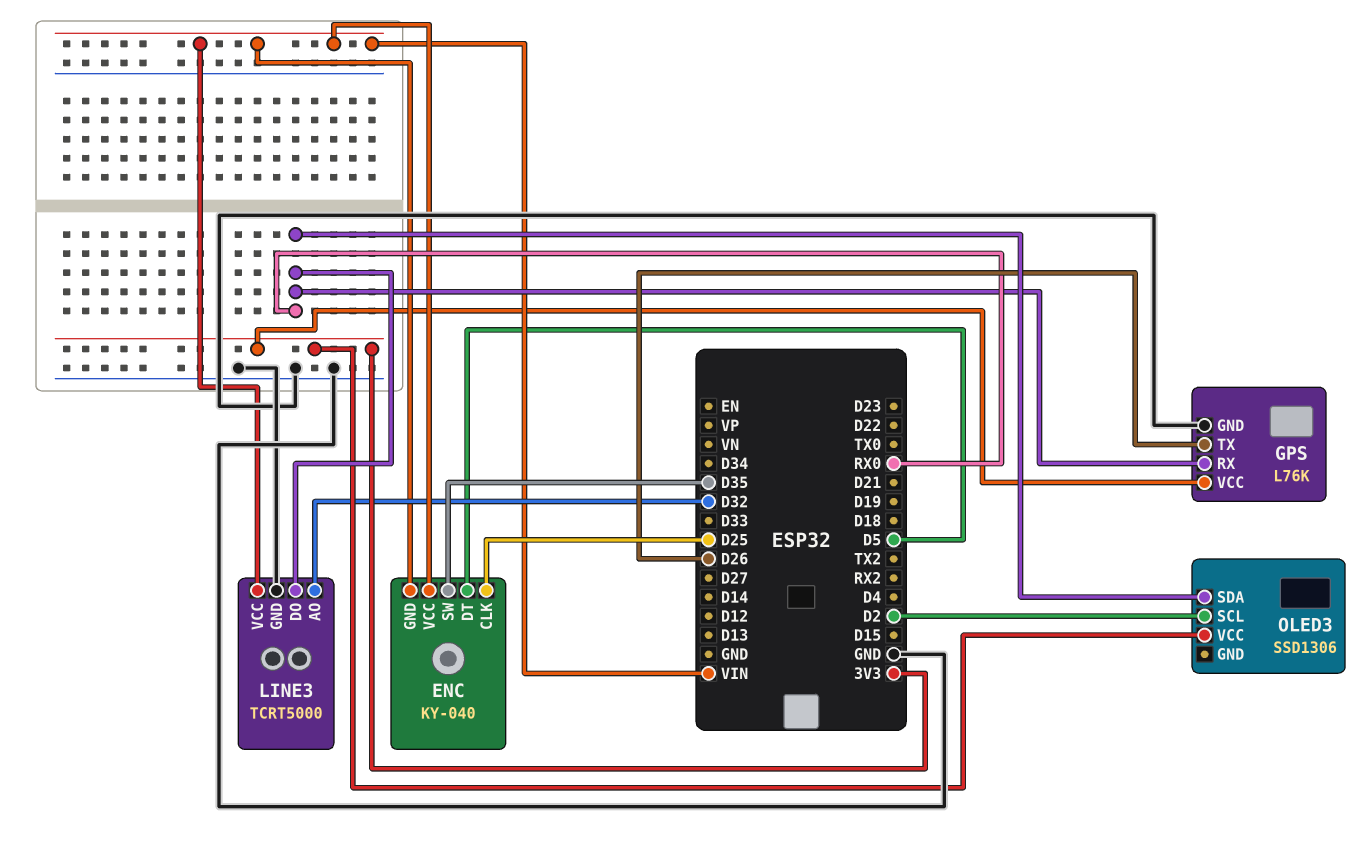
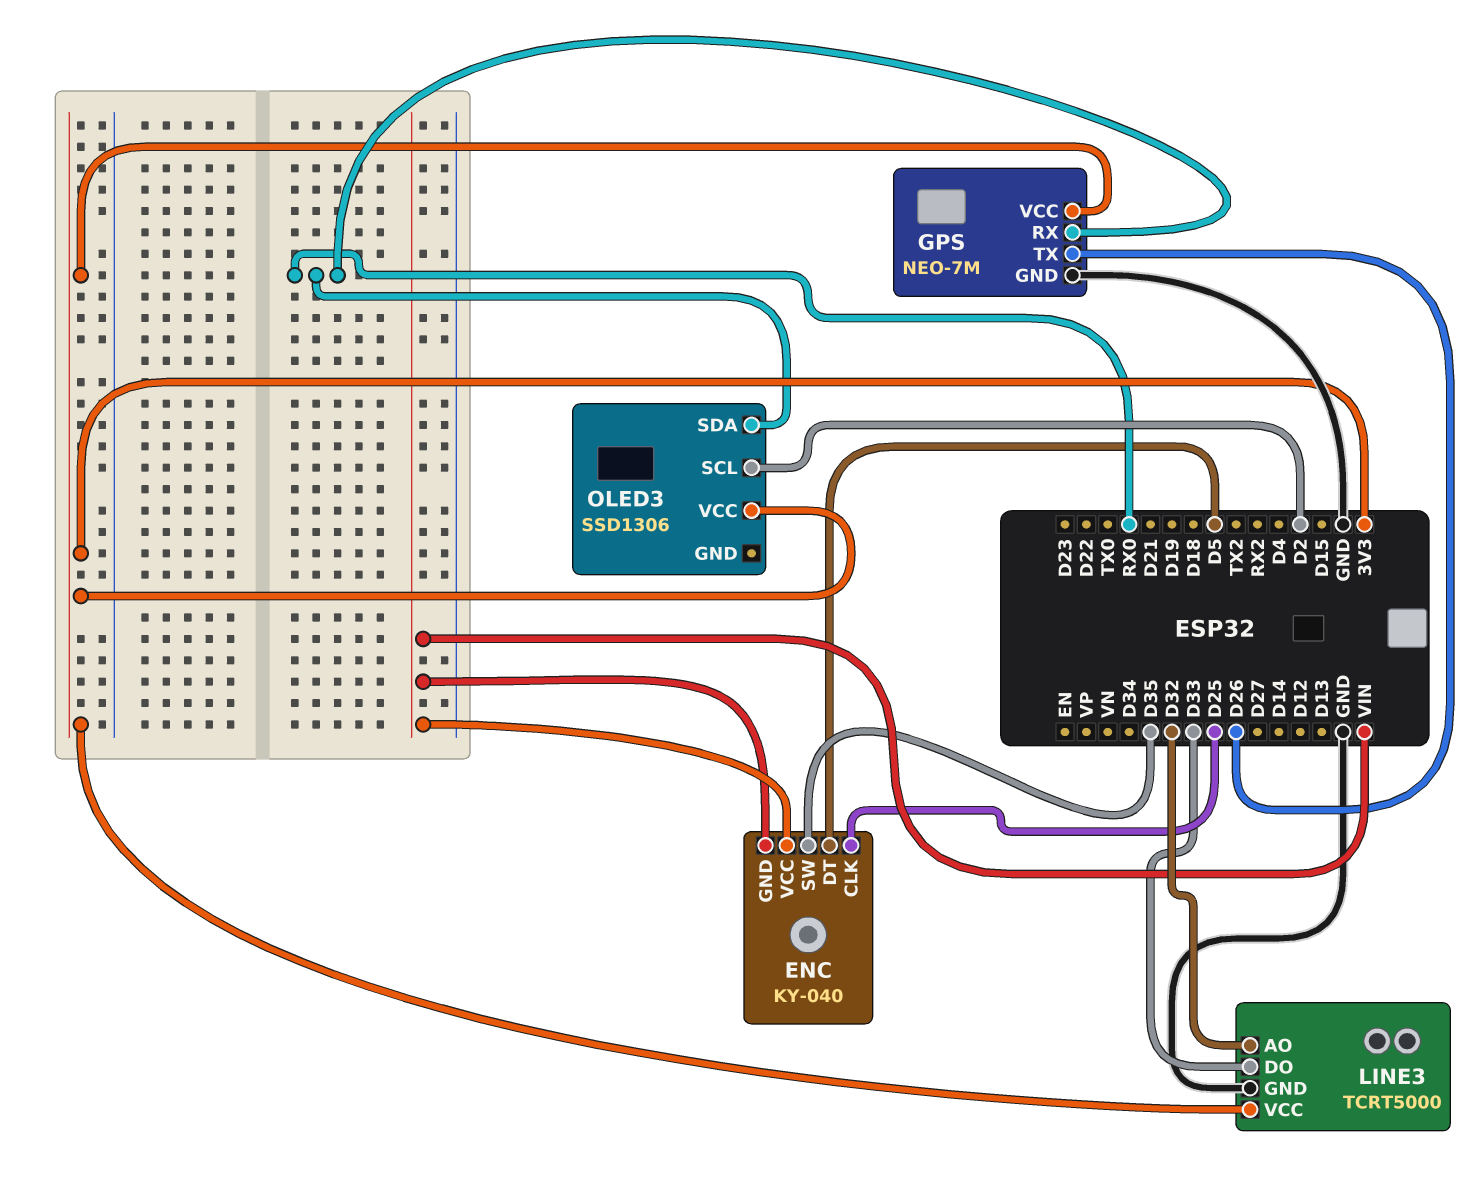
GPS: L76K -> NEO-7M
LINE3 pin DO: RX0 -> D33
LINE3 pin VCC: VIN -> 3V3

